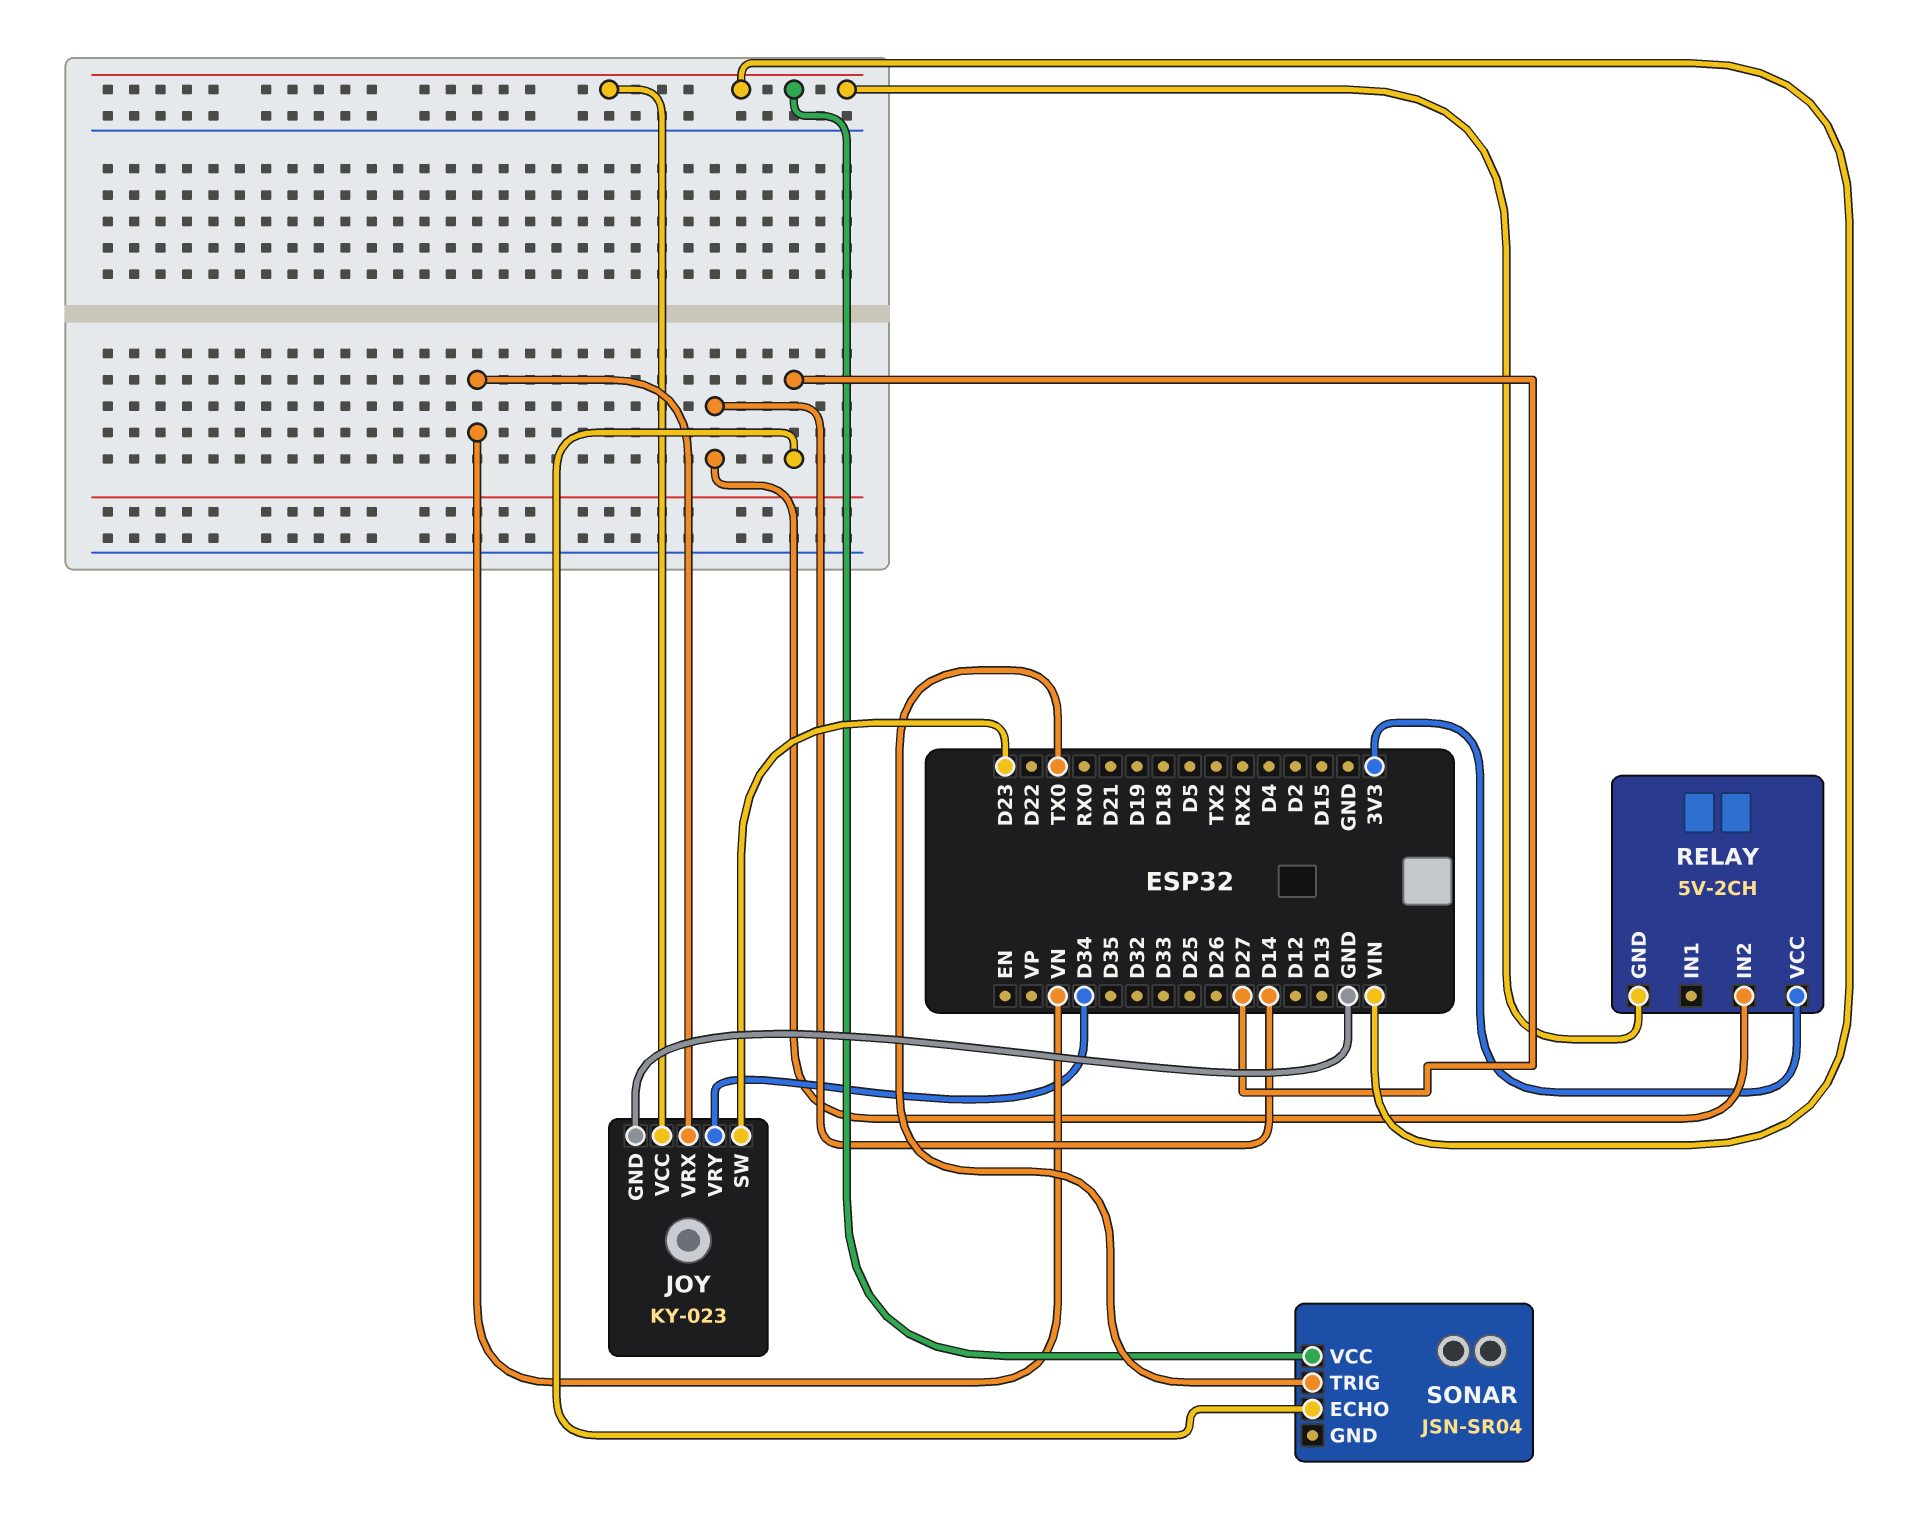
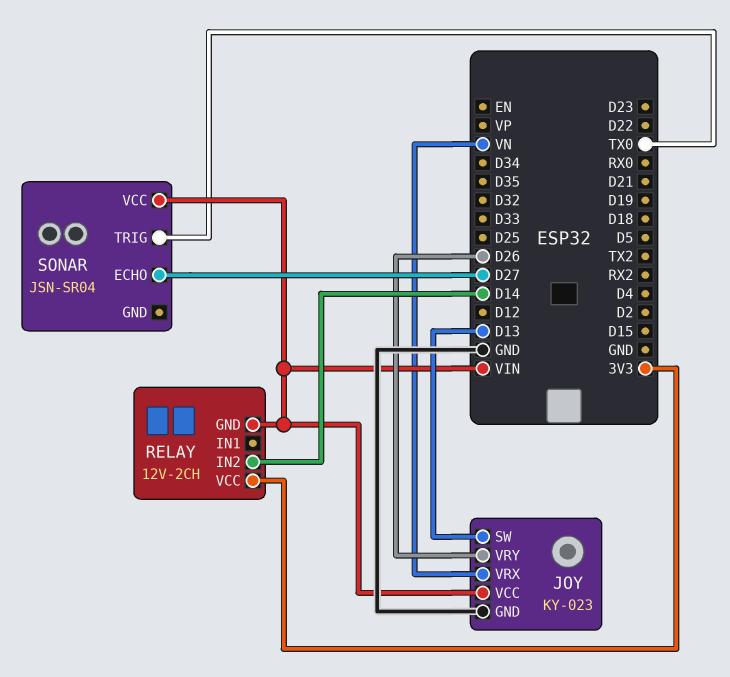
JOY pin SW: D23 -> D13
JOY pin VRY: D34 -> D26
RELAY: 5V-2CH -> 12V-2CH

